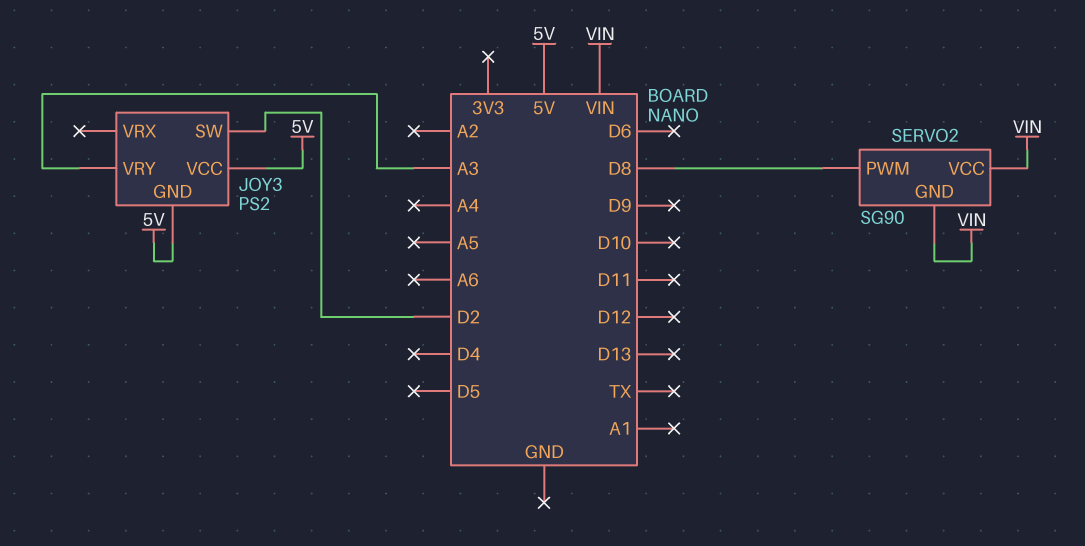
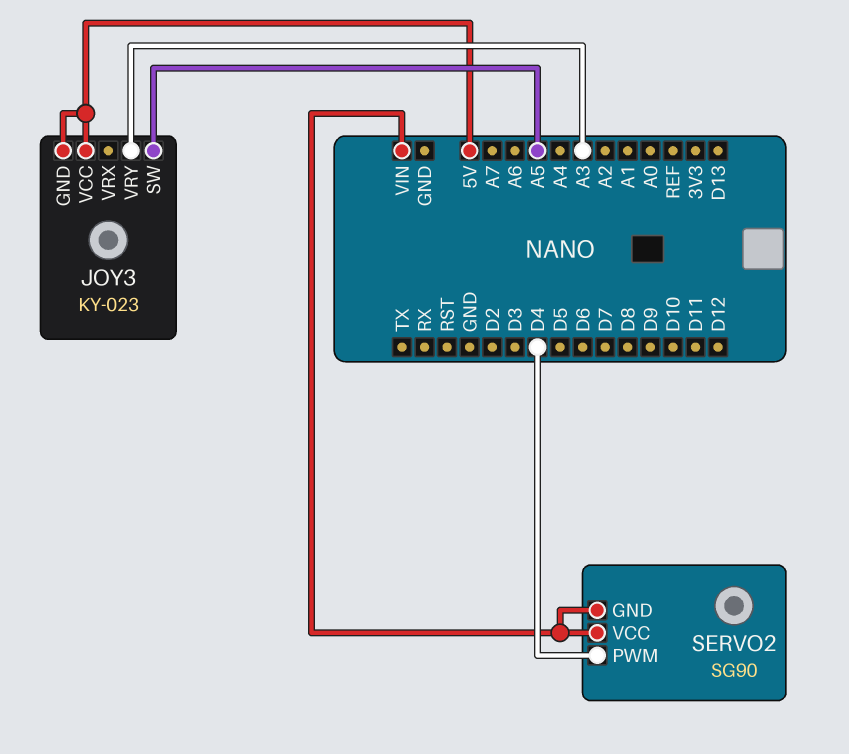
JOY3: PS2 -> KY-023
JOY3 pin SW: D2 -> A5
SERVO2 pin PWM: D8 -> D4

